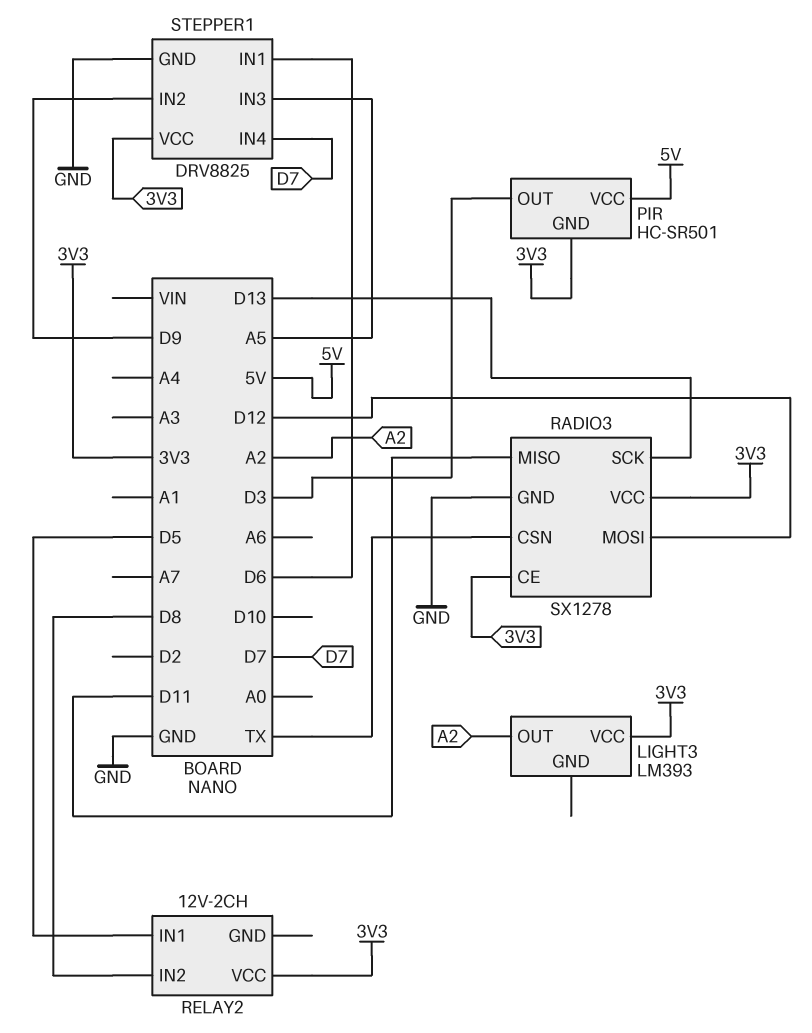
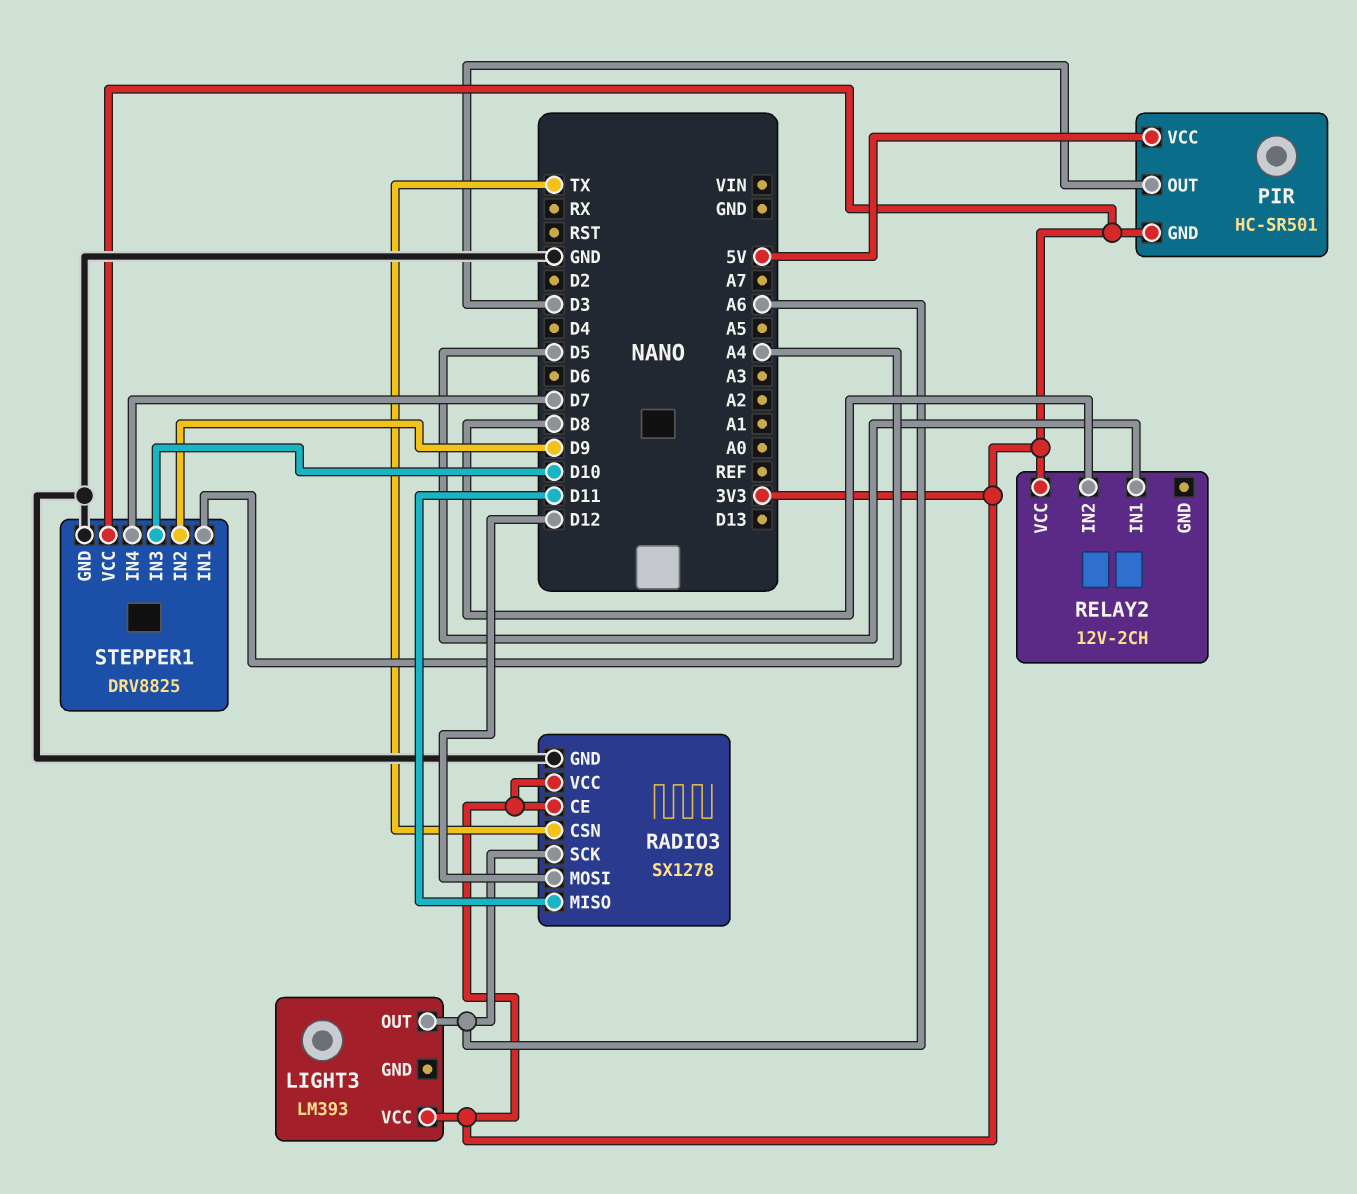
LIGHT3 pin OUT: A2 -> A6
RADIO3 pin SCK: D13 -> A6
STEPPER1 pin IN1: D6 -> A4
STEPPER1 pin IN3: A5 -> D10

